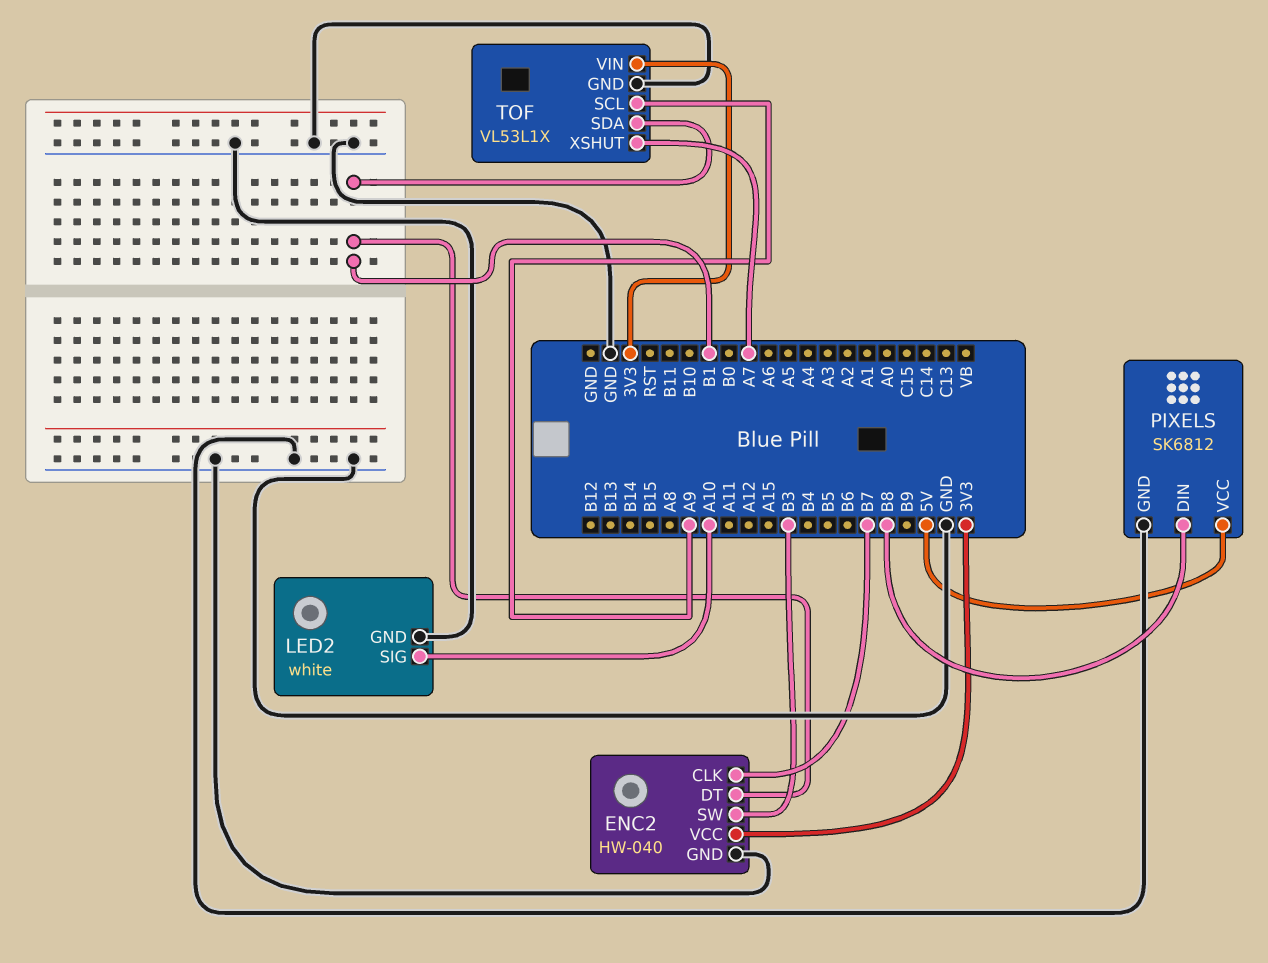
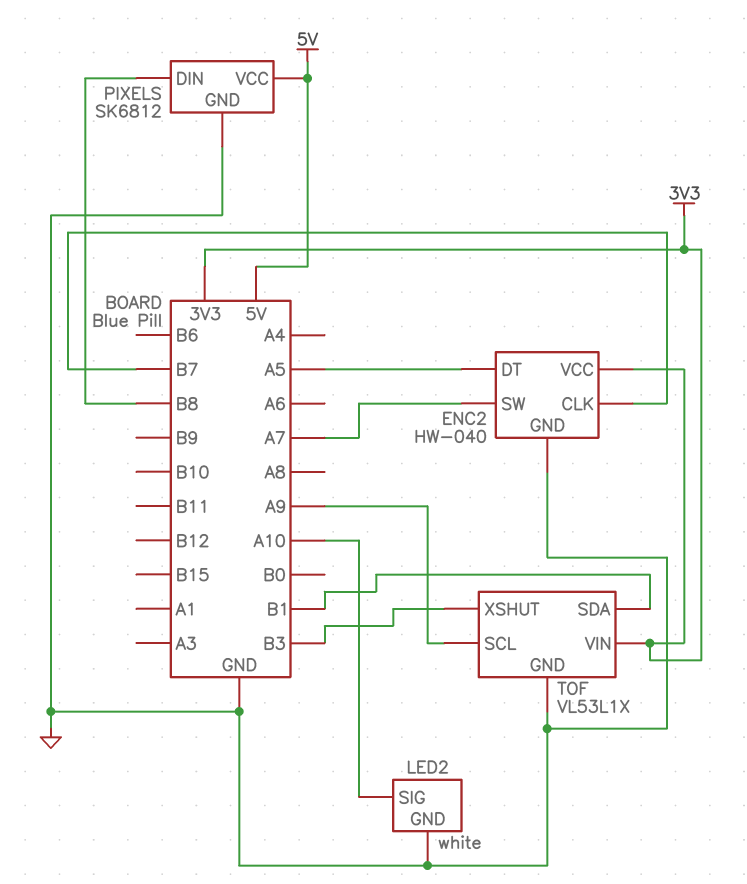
ENC2 pin DT: B1 -> A5
ENC2 pin SW: B3 -> A7
TOF pin XSHUT: A7 -> B3

